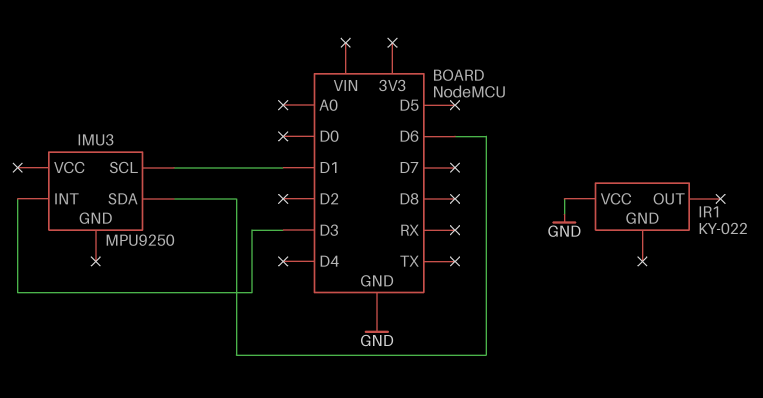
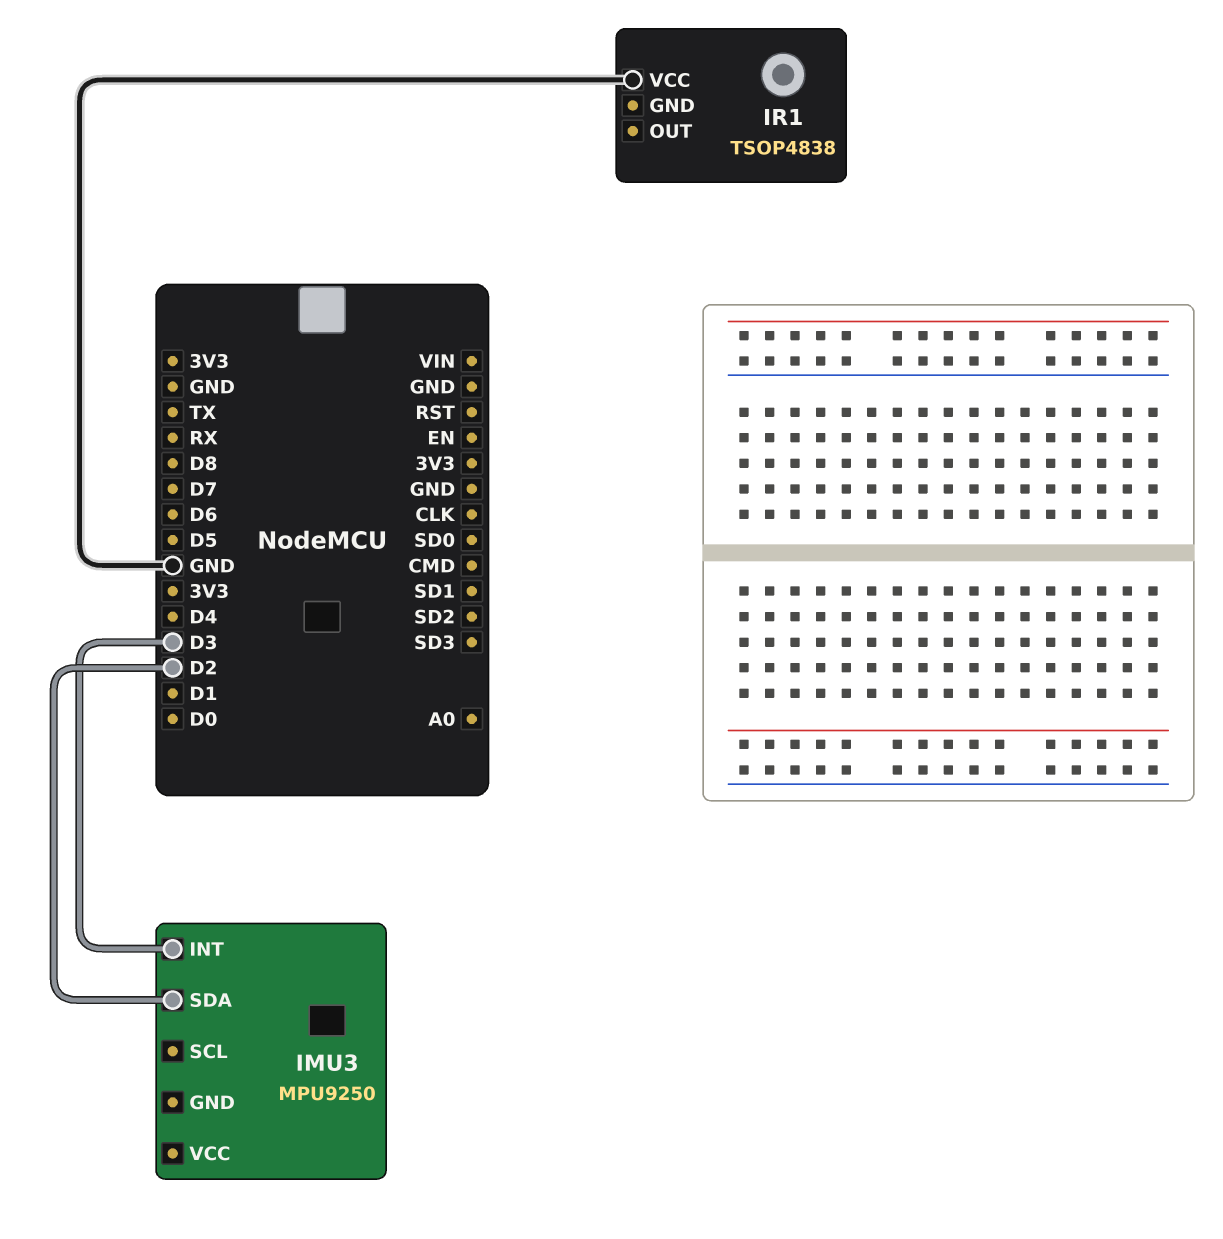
IMU3 pin SCL: D1 -> none
IMU3 pin SDA: D6 -> D2
IR1: KY-022 -> TSOP4838

